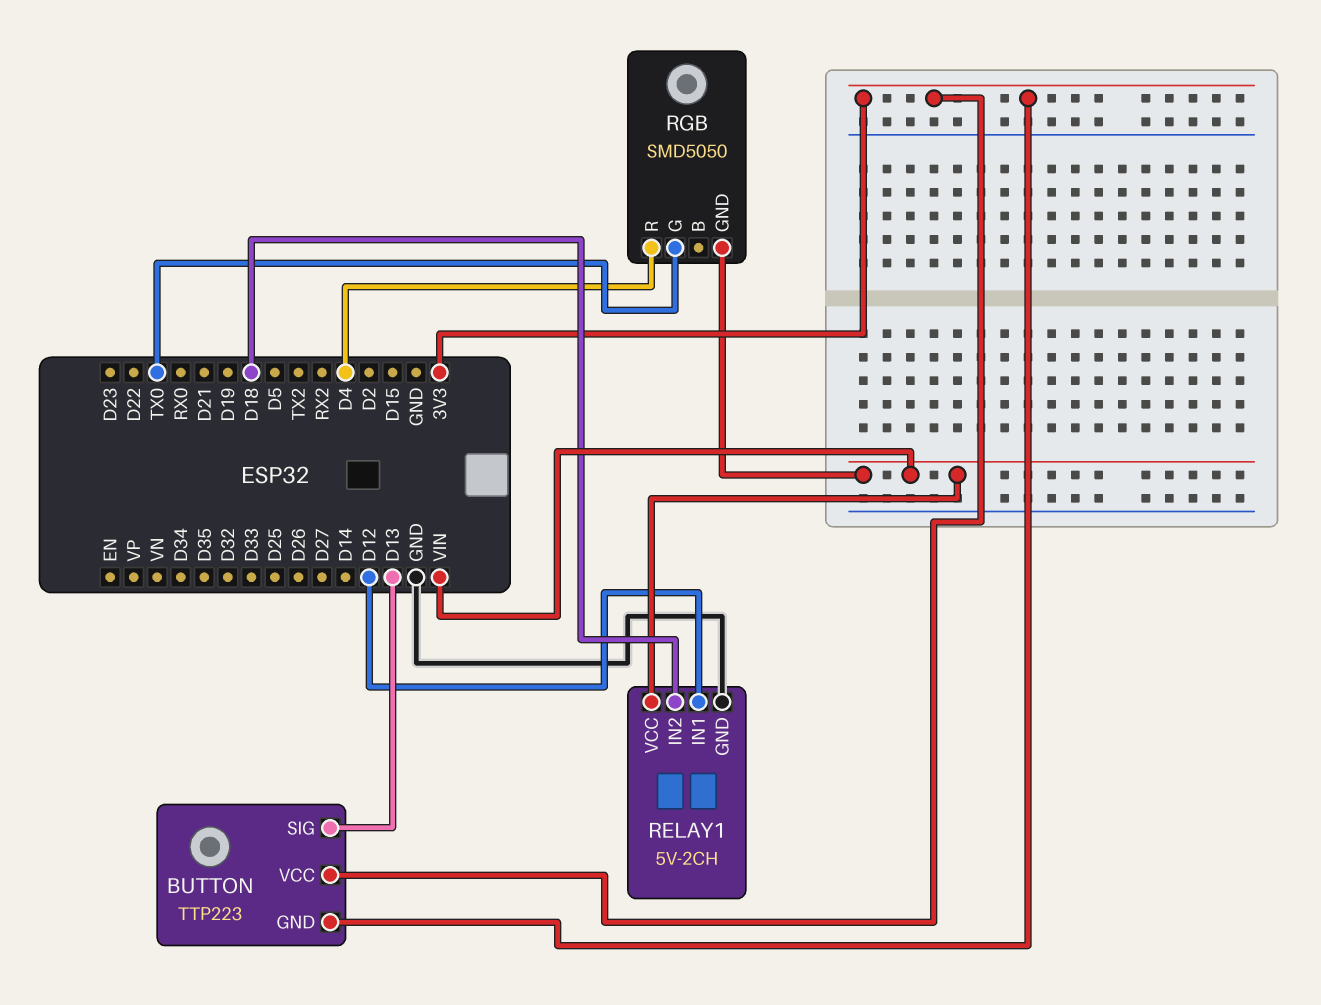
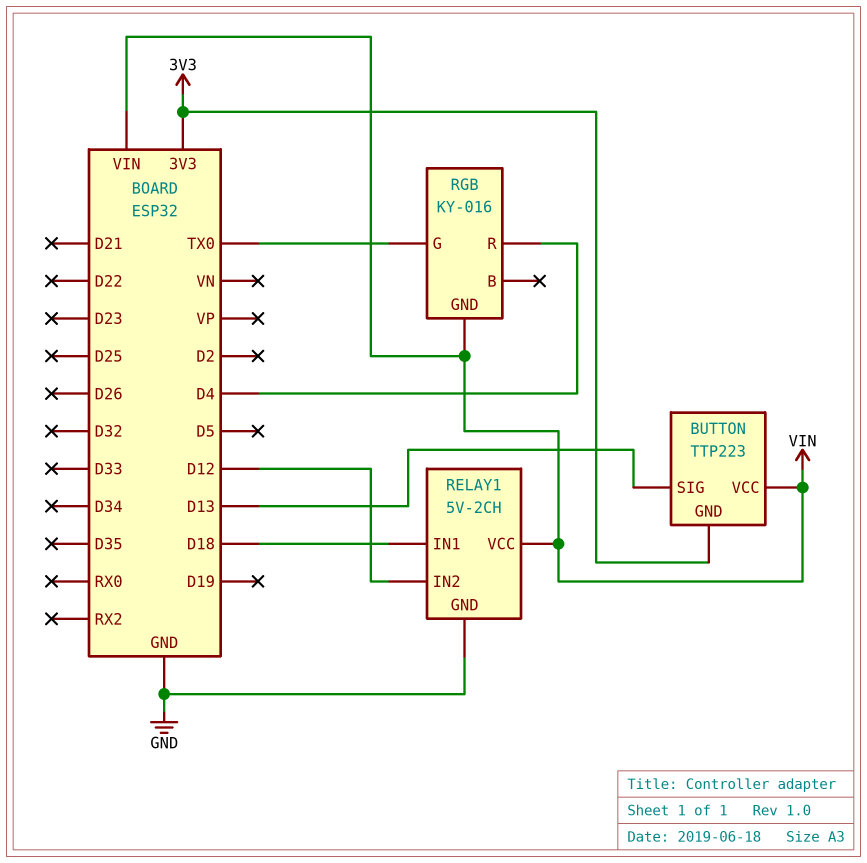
BUTTON pin VCC: 3V3 -> VIN
RELAY1 pin IN1: D12 -> D18
RELAY1 pin IN2: D18 -> D12
RGB: SMD5050 -> KY-016

